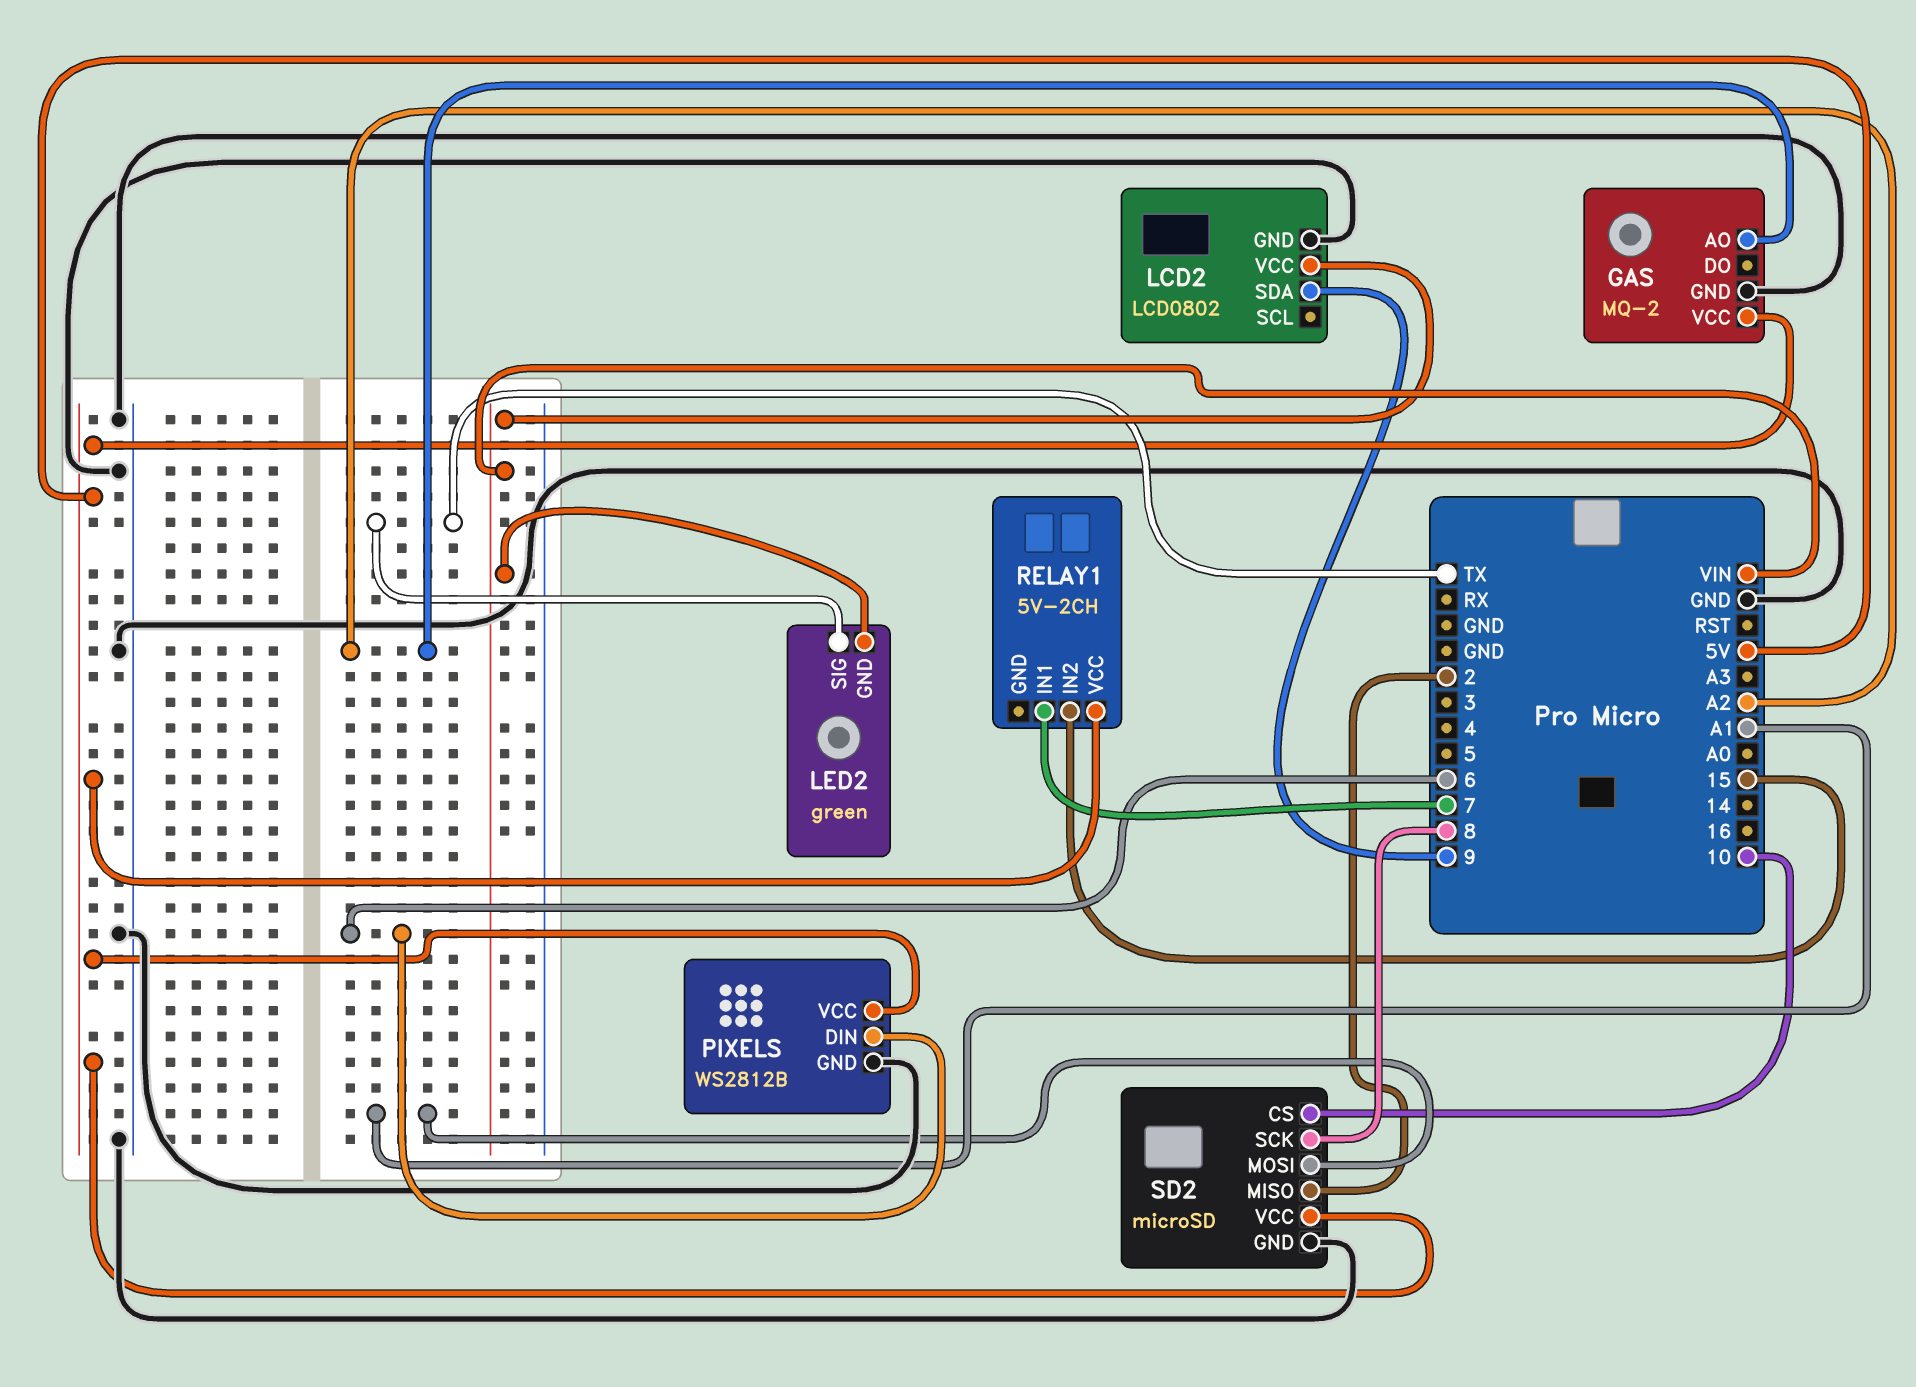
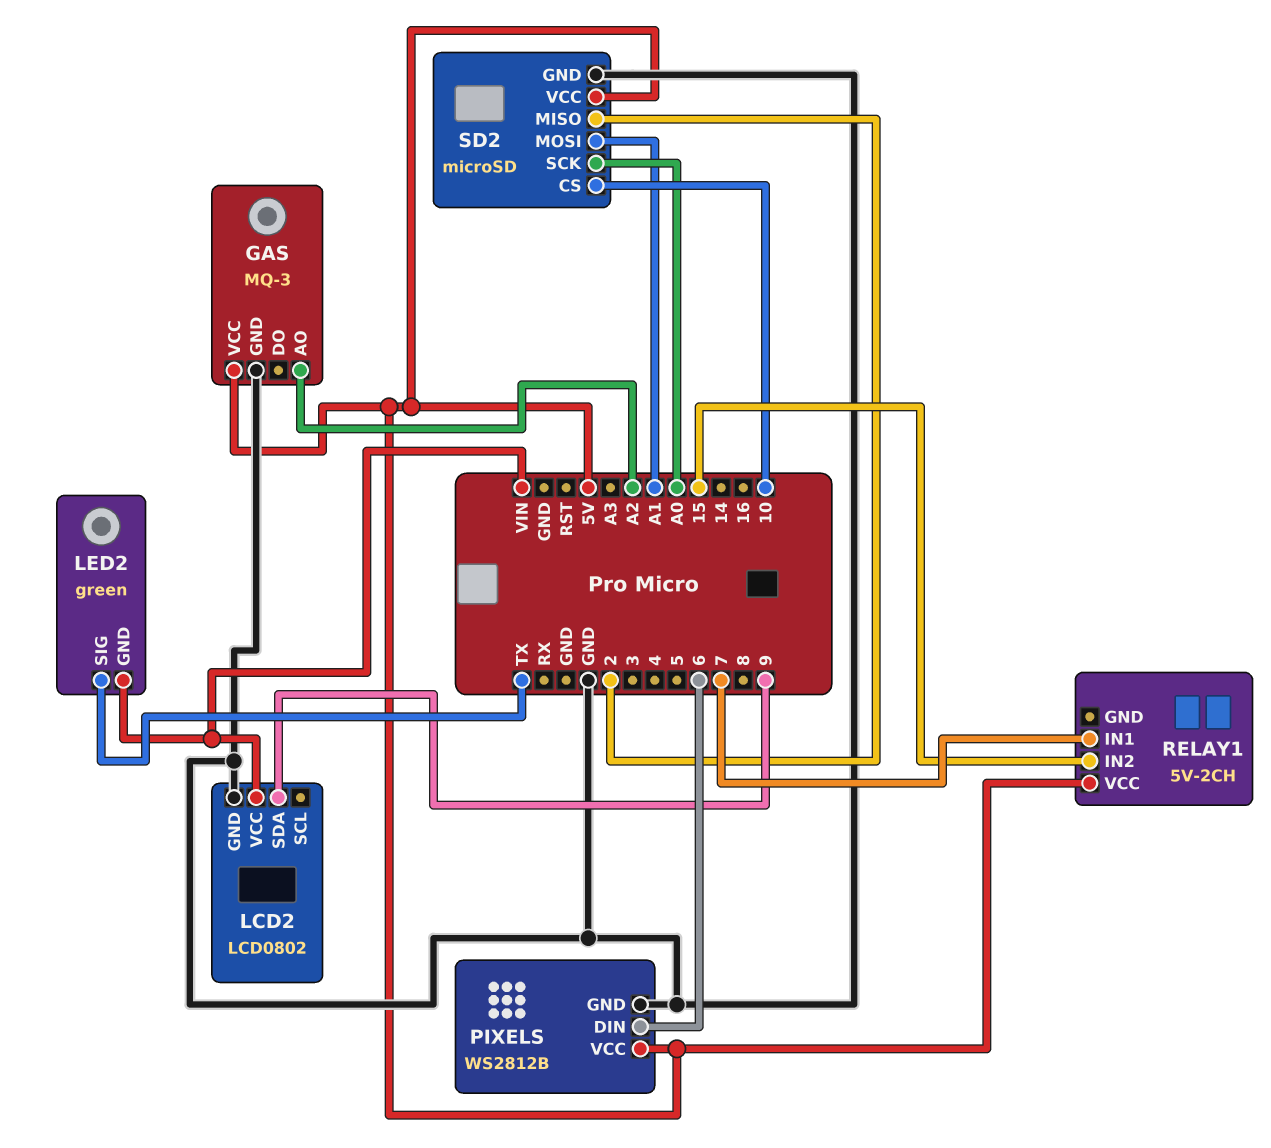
GAS: MQ-2 -> MQ-3
SD2 pin SCK: 8 -> A0

